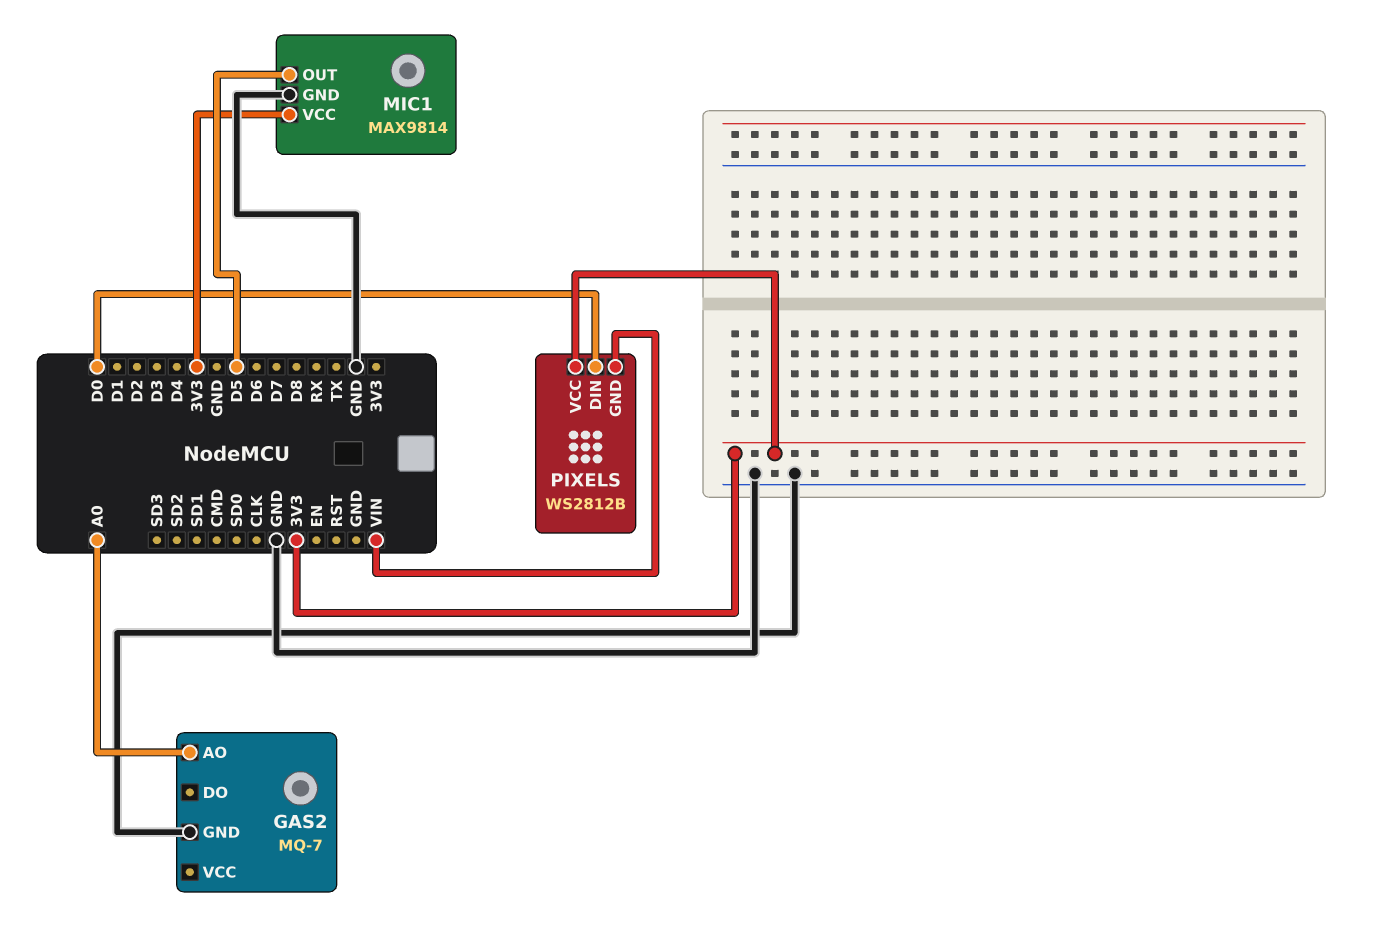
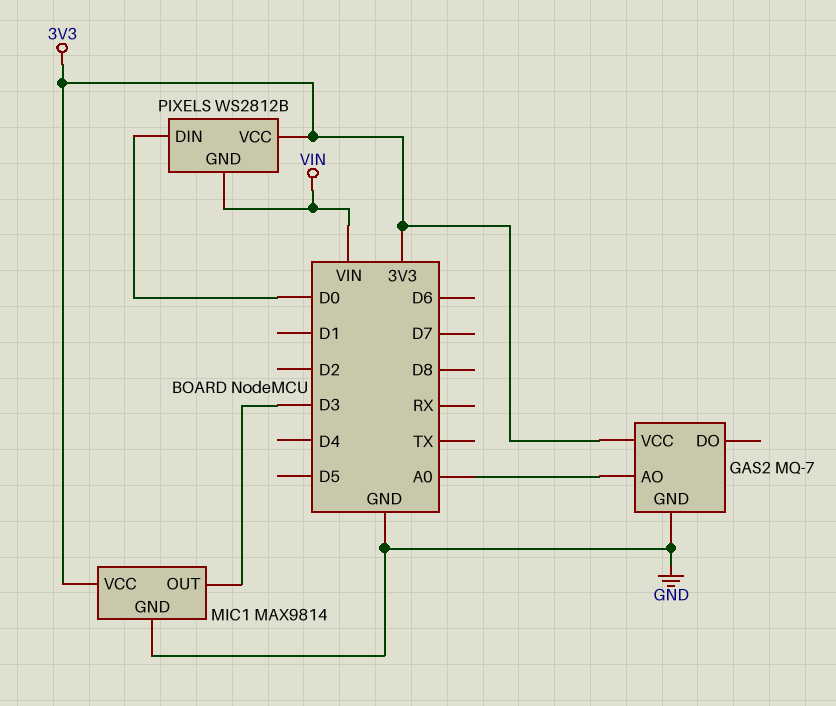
GAS2 pin VCC: none -> 3V3
MIC1 pin OUT: D5 -> D3

